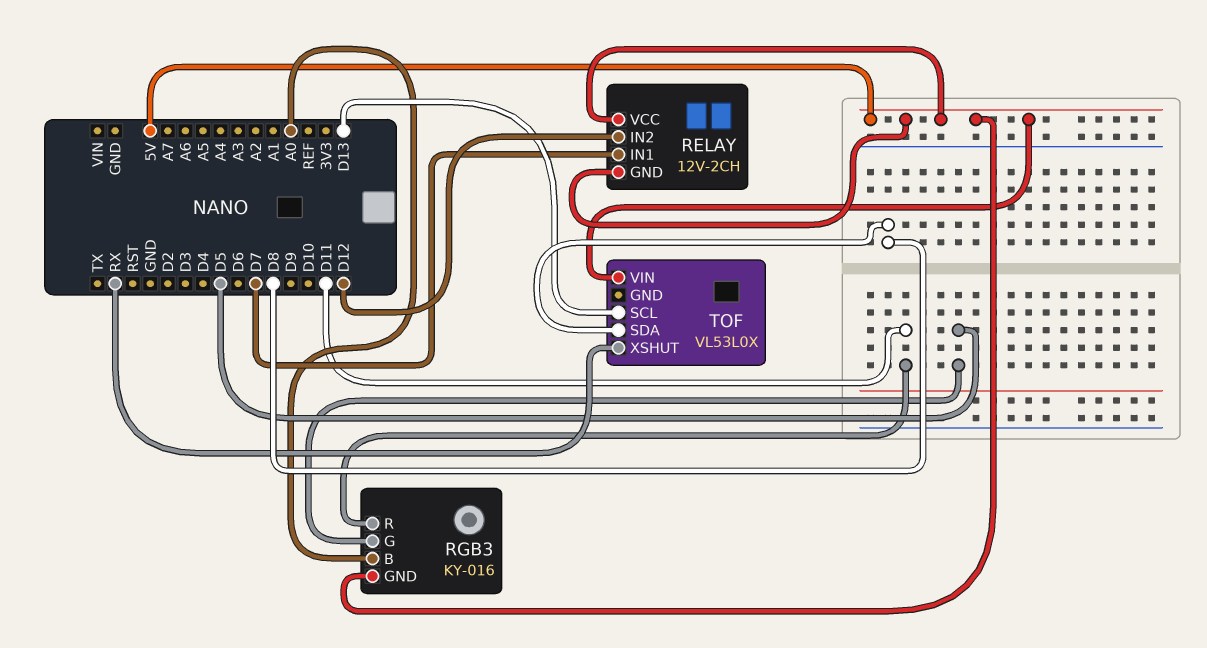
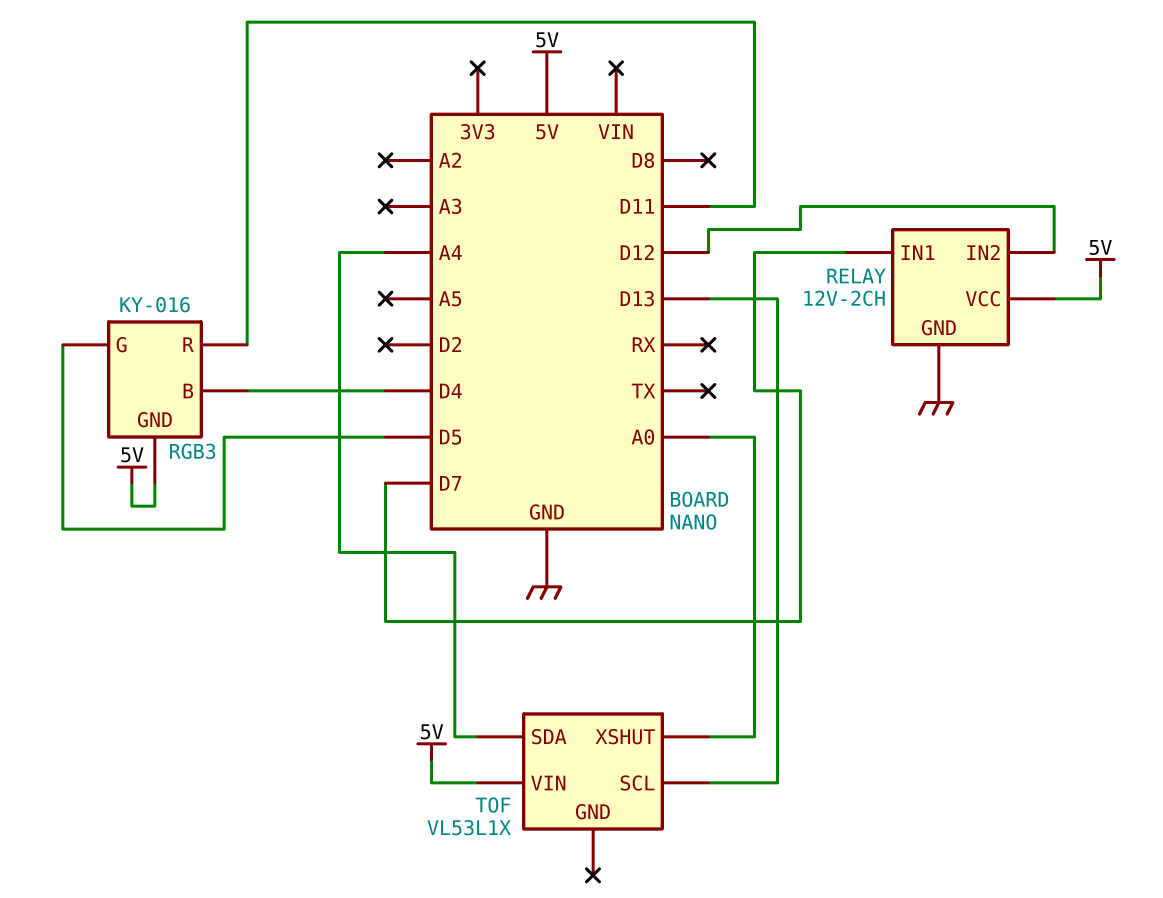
RELAY pin GND: 5V -> GND
RGB3 pin B: A0 -> D4
TOF: VL53L0X -> VL53L1X
TOF pin SDA: D8 -> A4
TOF pin XSHUT: RX -> A0

